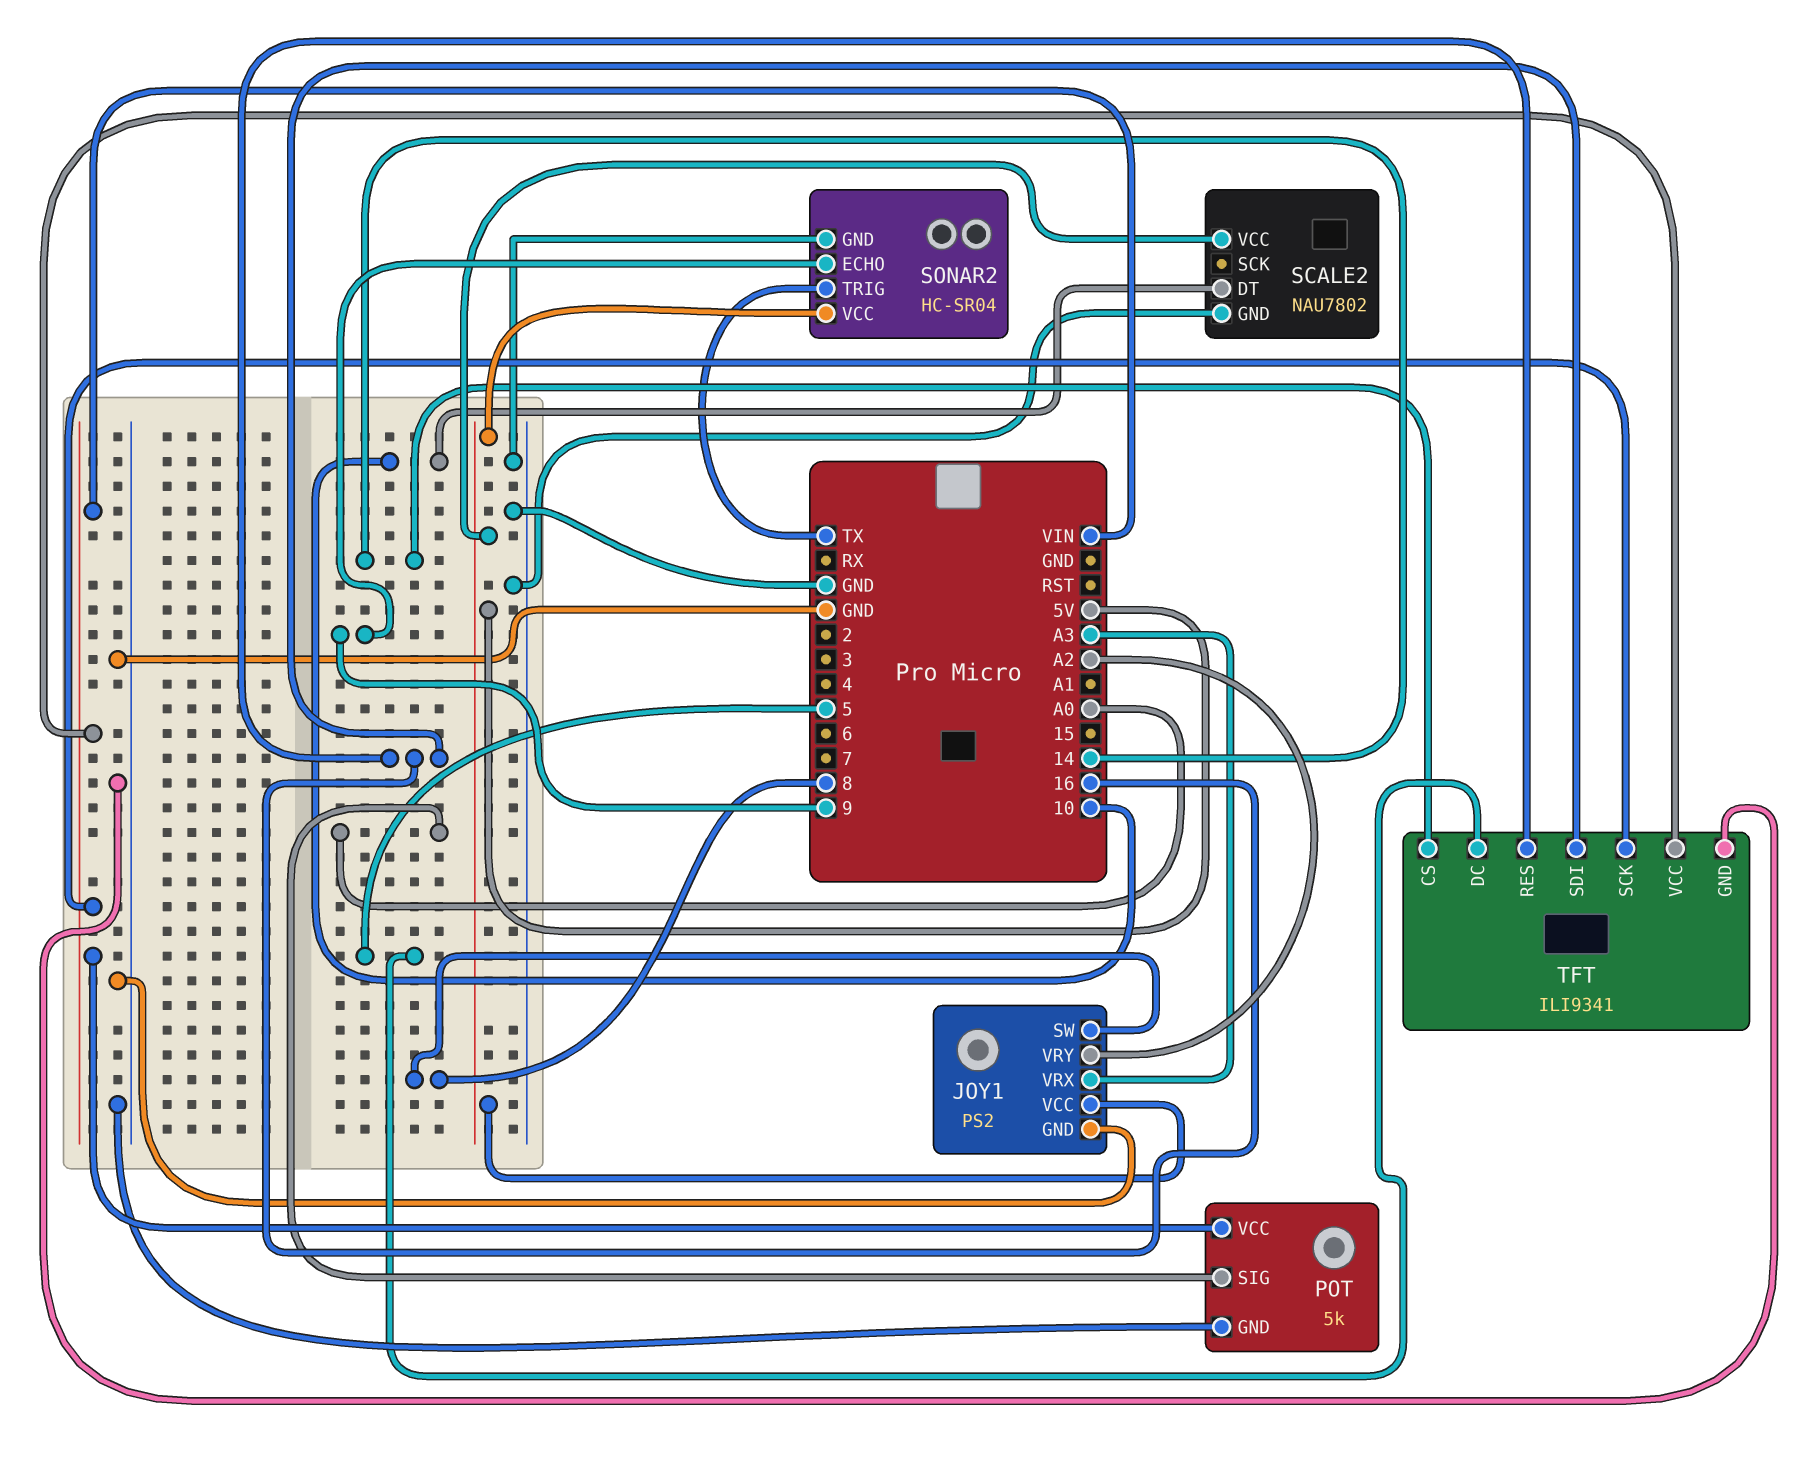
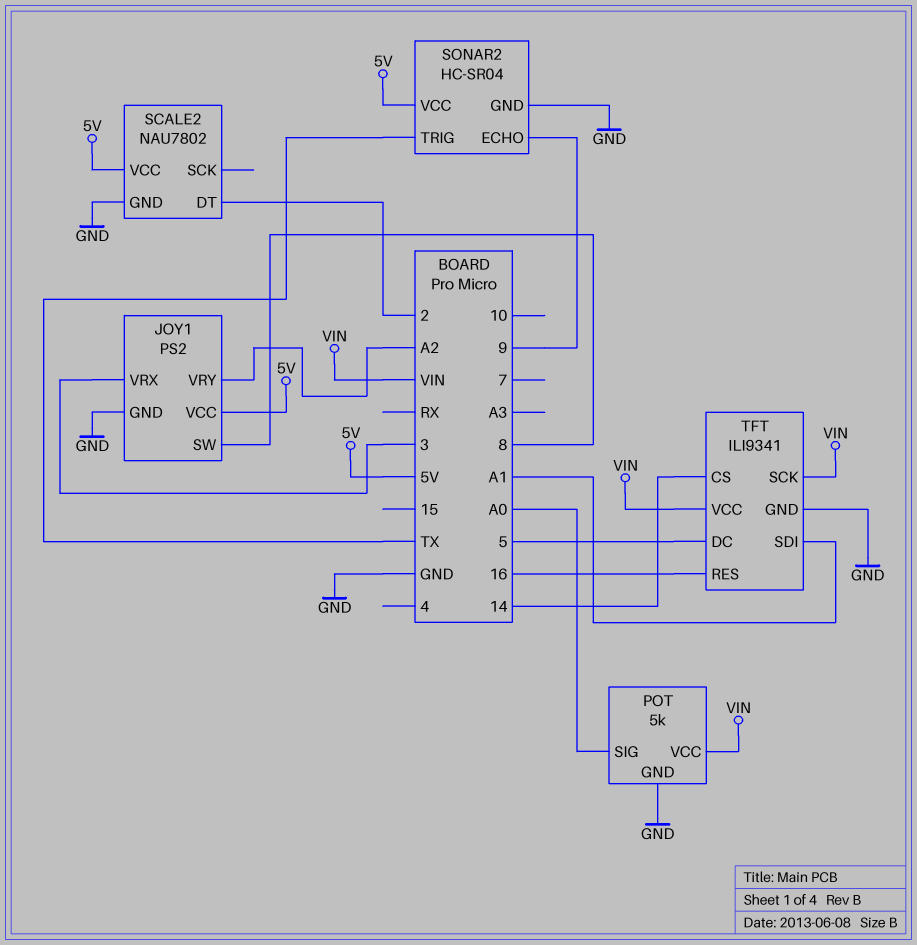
JOY1 pin VRX: A3 -> 3
SCALE2 pin DT: 10 -> 2
TFT pin SDI: 16 -> A1

